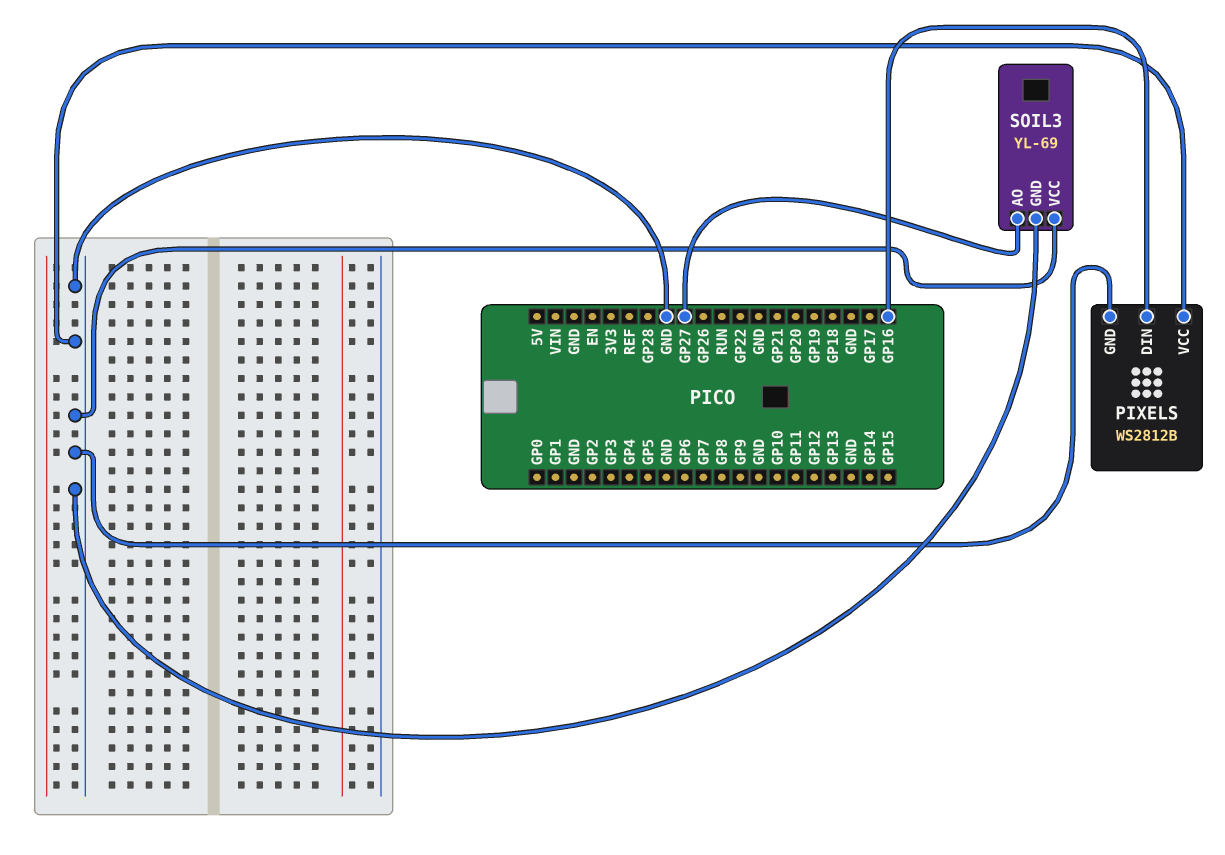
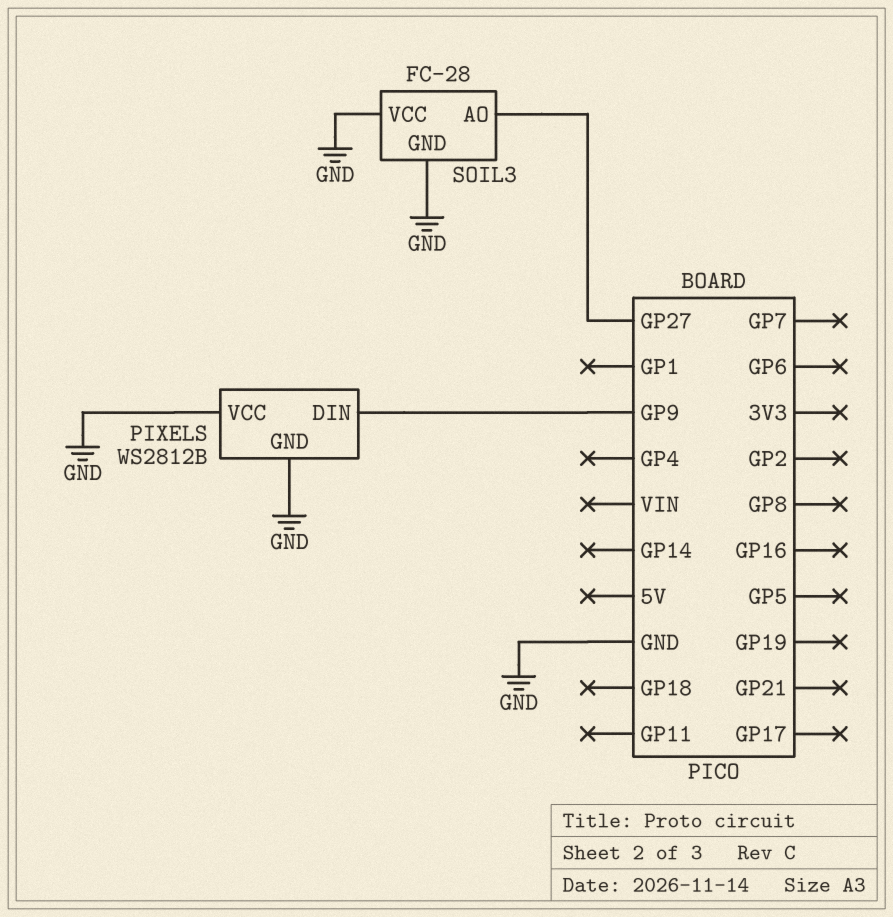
PIXELS pin DIN: GP16 -> GP9
SOIL3: YL-69 -> FC-28

